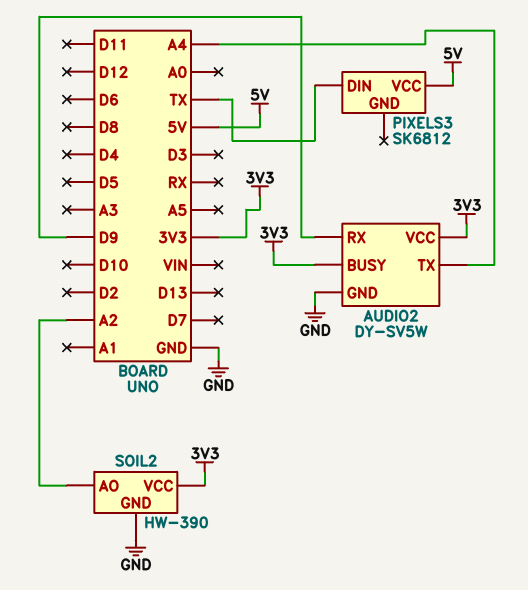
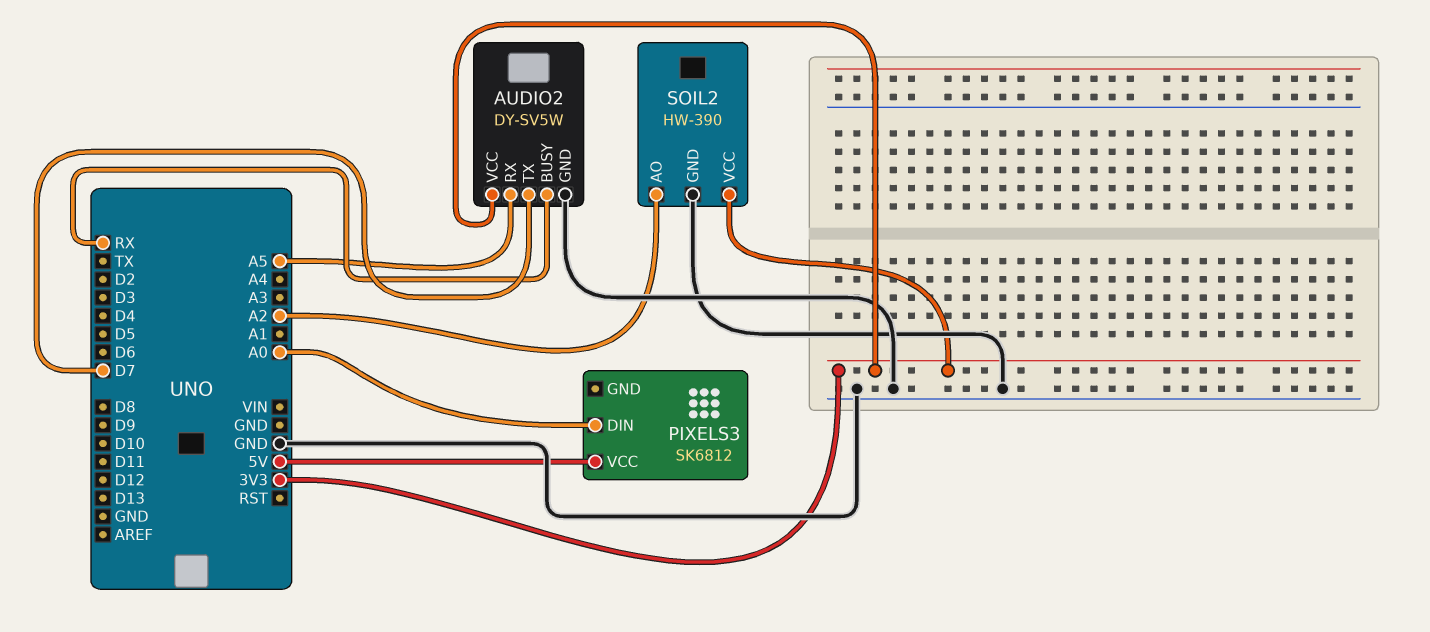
AUDIO2 pin BUSY: 3V3 -> RX
AUDIO2 pin RX: D9 -> A5
AUDIO2 pin TX: A4 -> D7
PIXELS3 pin DIN: TX -> A0

